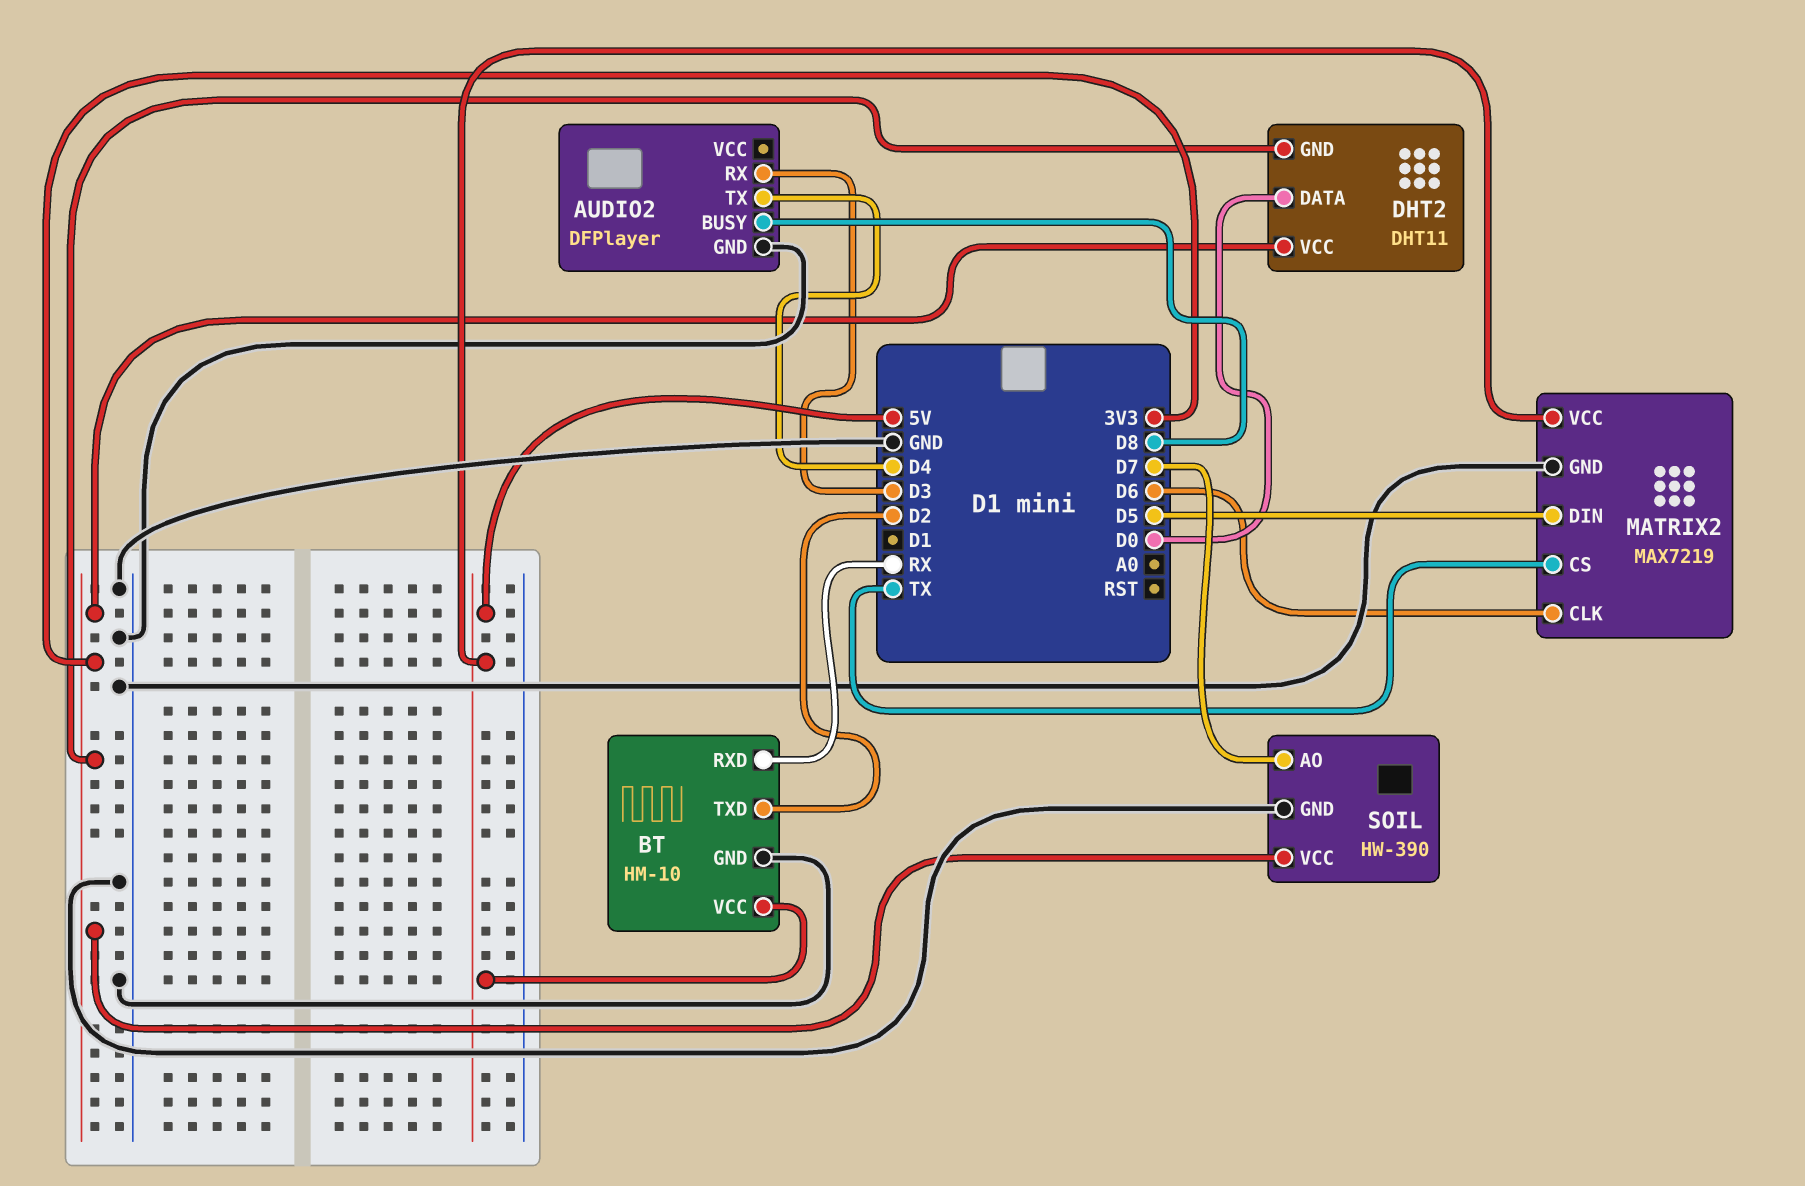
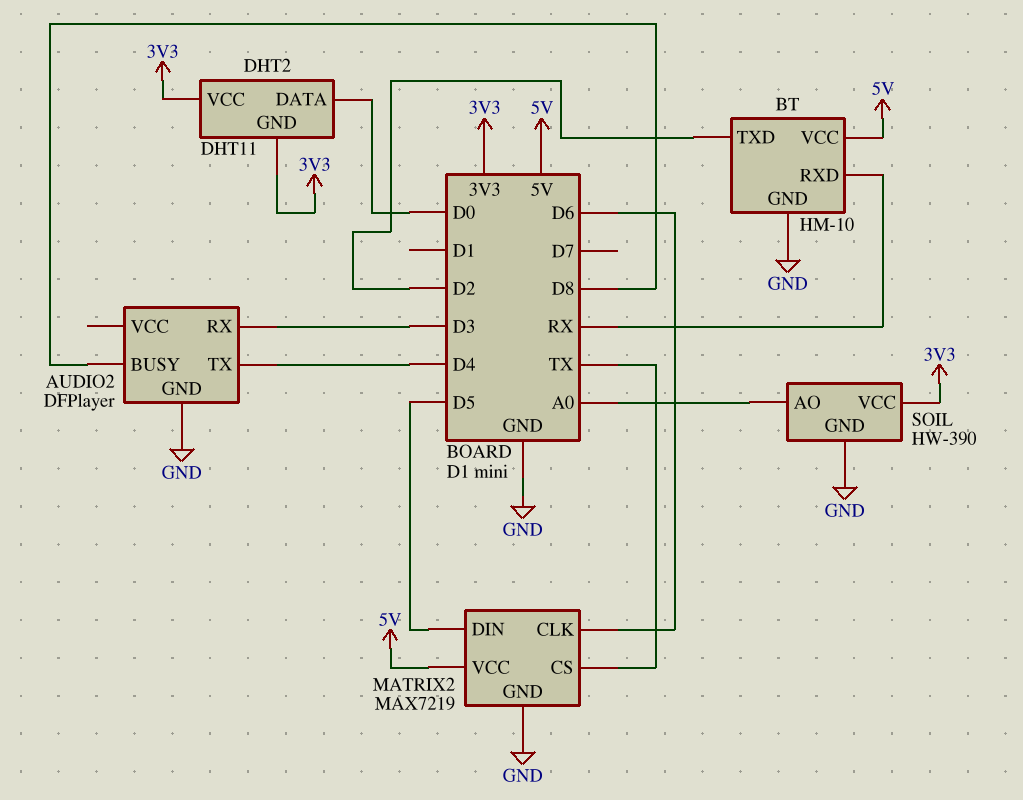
SOIL pin AO: D7 -> A0

